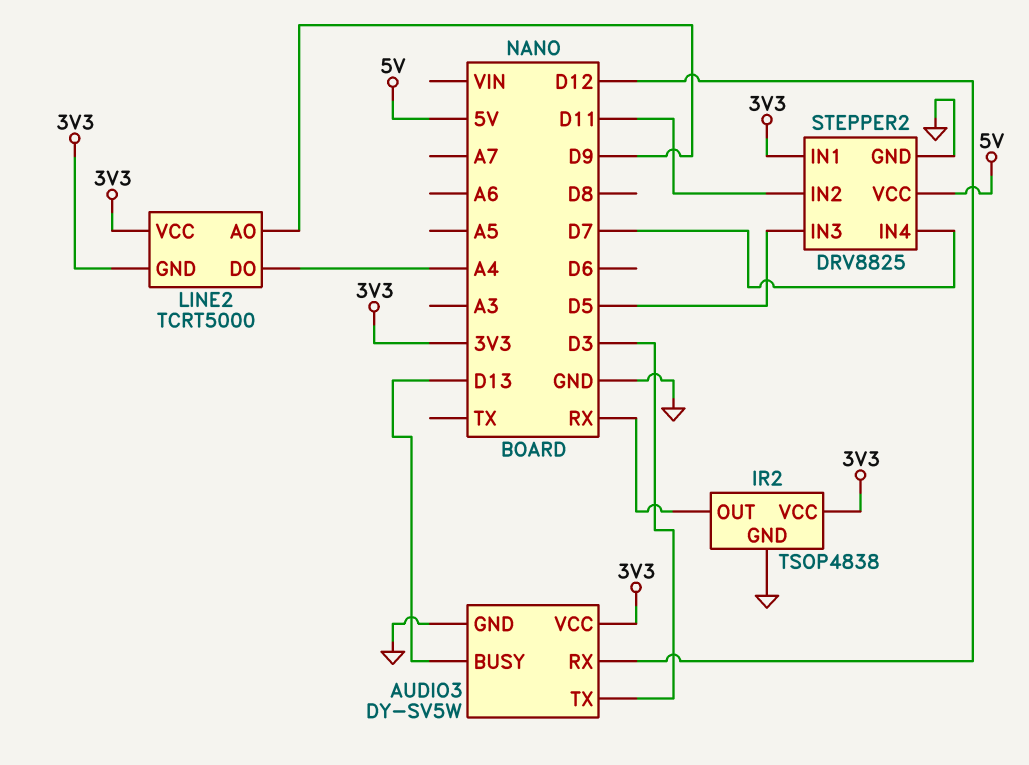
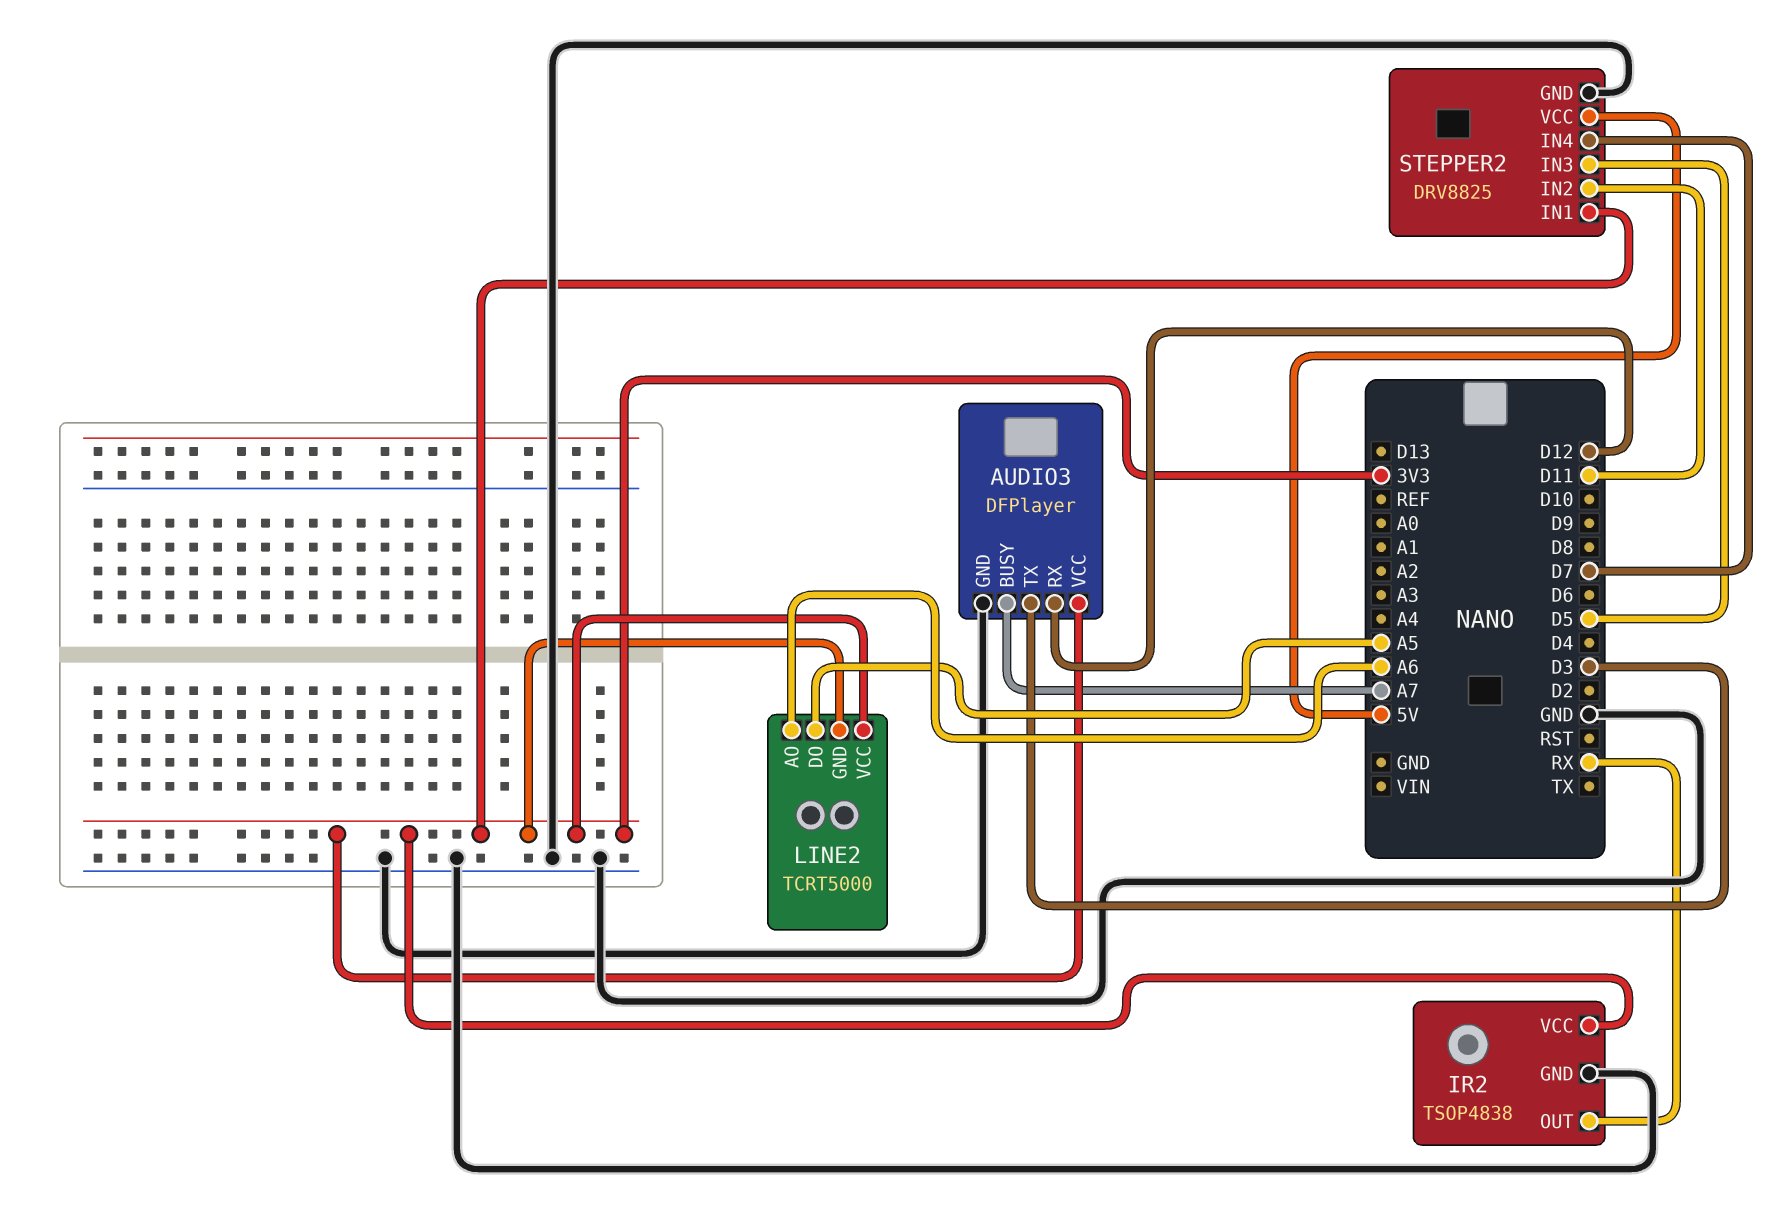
AUDIO3: DY-SV5W -> DFPlayer
AUDIO3 pin BUSY: D13 -> A7
LINE2 pin AO: D9 -> A6
LINE2 pin DO: A4 -> A5

